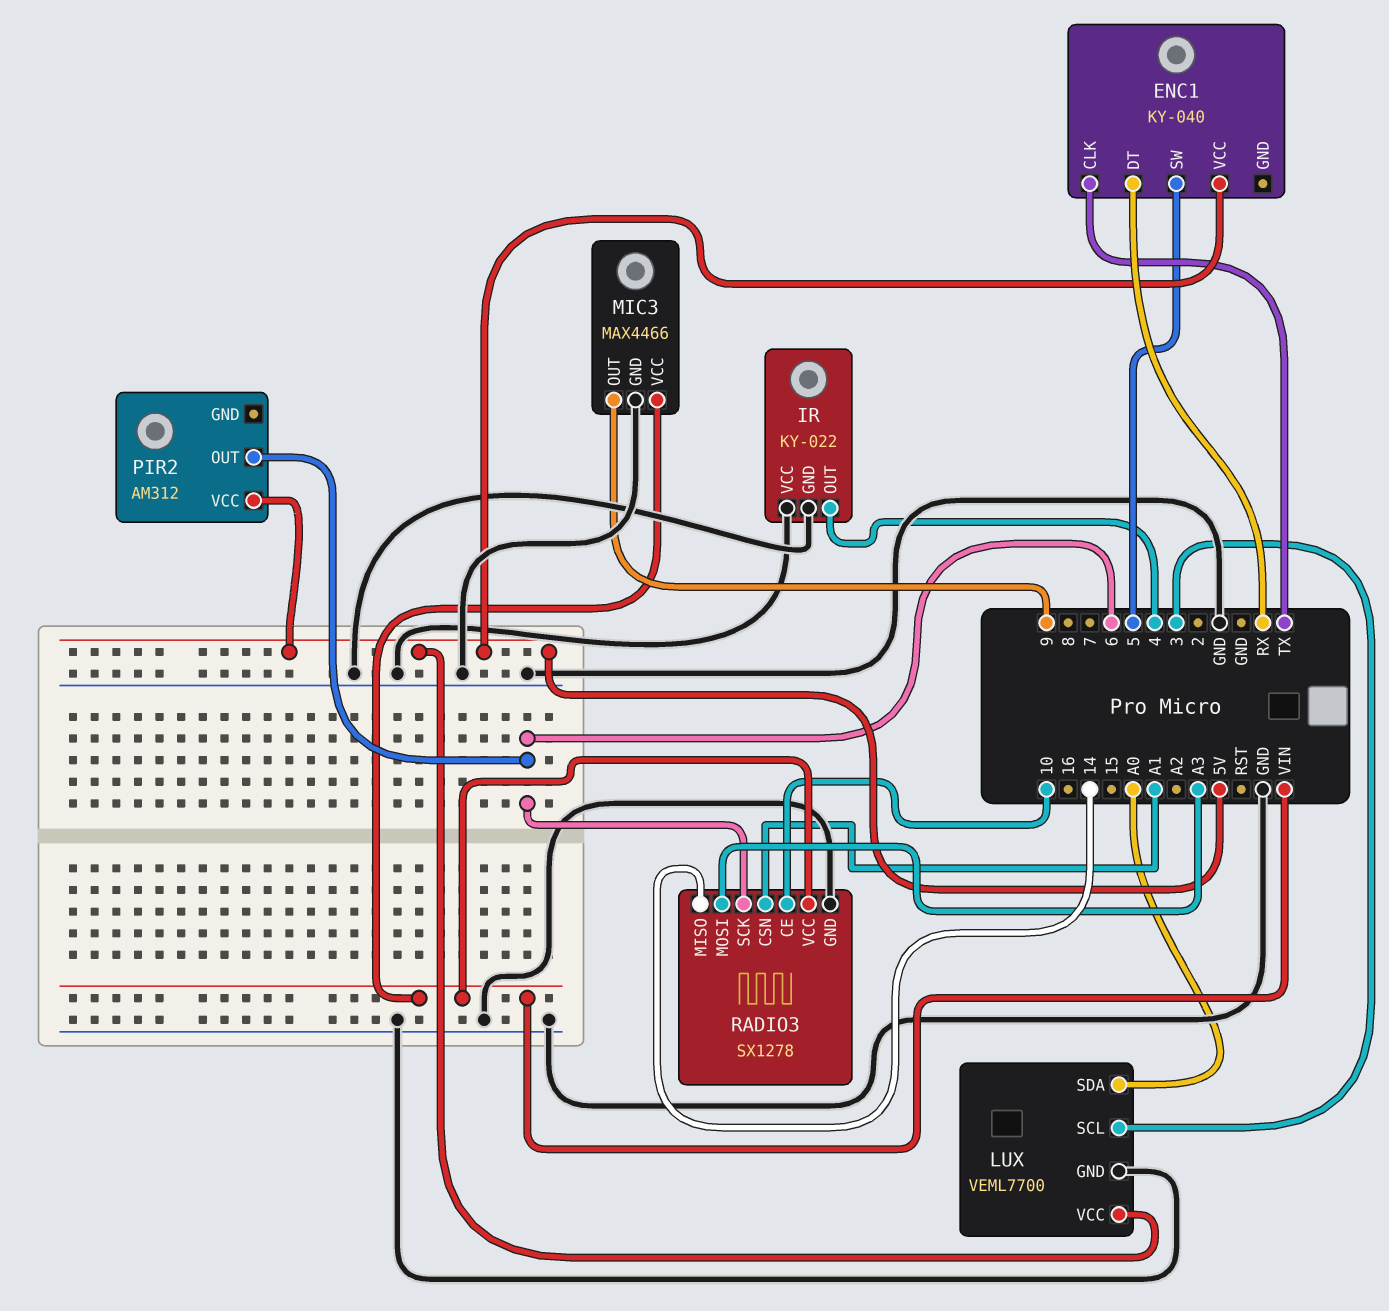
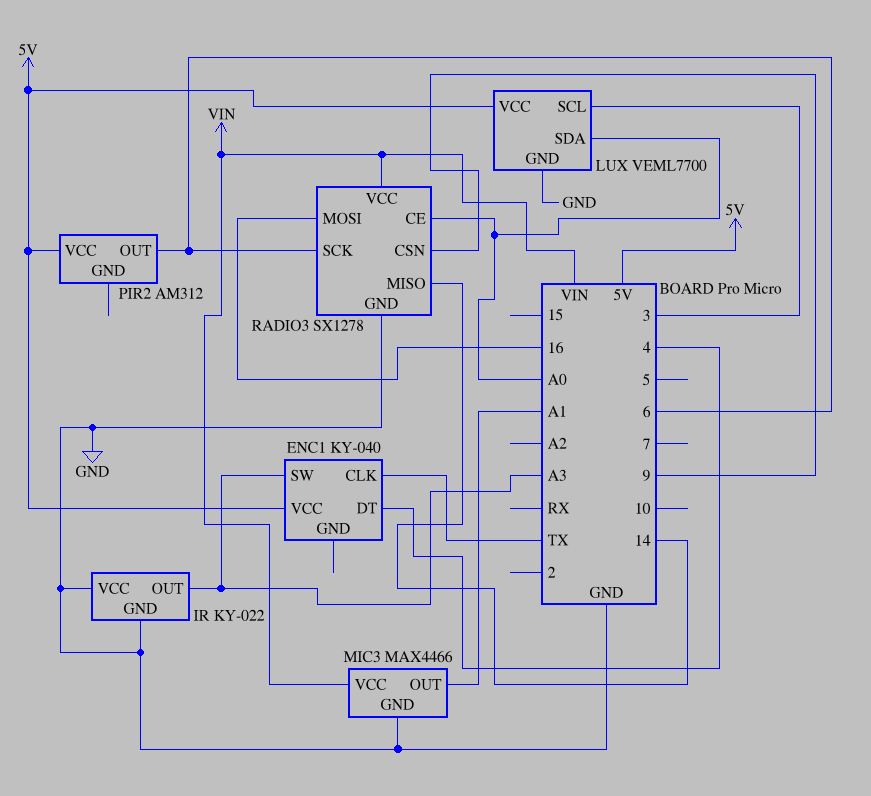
ENC1 pin DT: RX -> 4
ENC1 pin SW: 5 -> A3
IR pin OUT: 4 -> A3
MIC3 pin OUT: 9 -> A1
RADIO3 pin CE: 10 -> A0
RADIO3 pin CSN: A1 -> 9
RADIO3 pin MOSI: A3 -> 16

